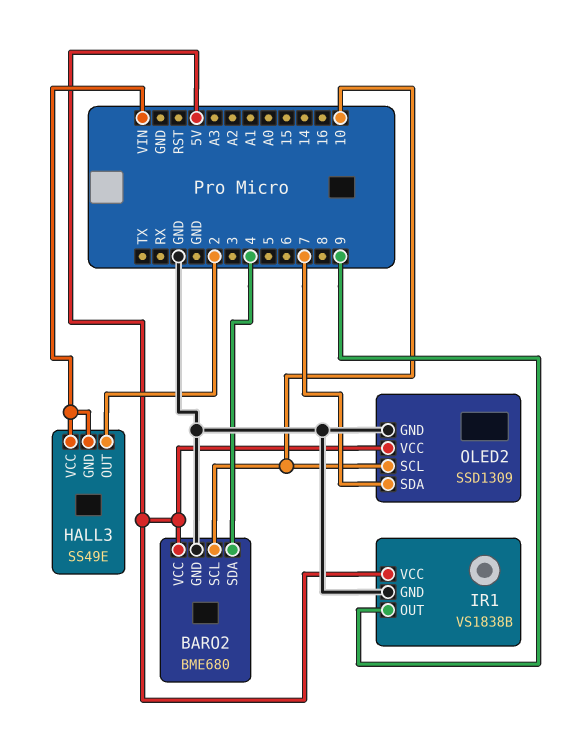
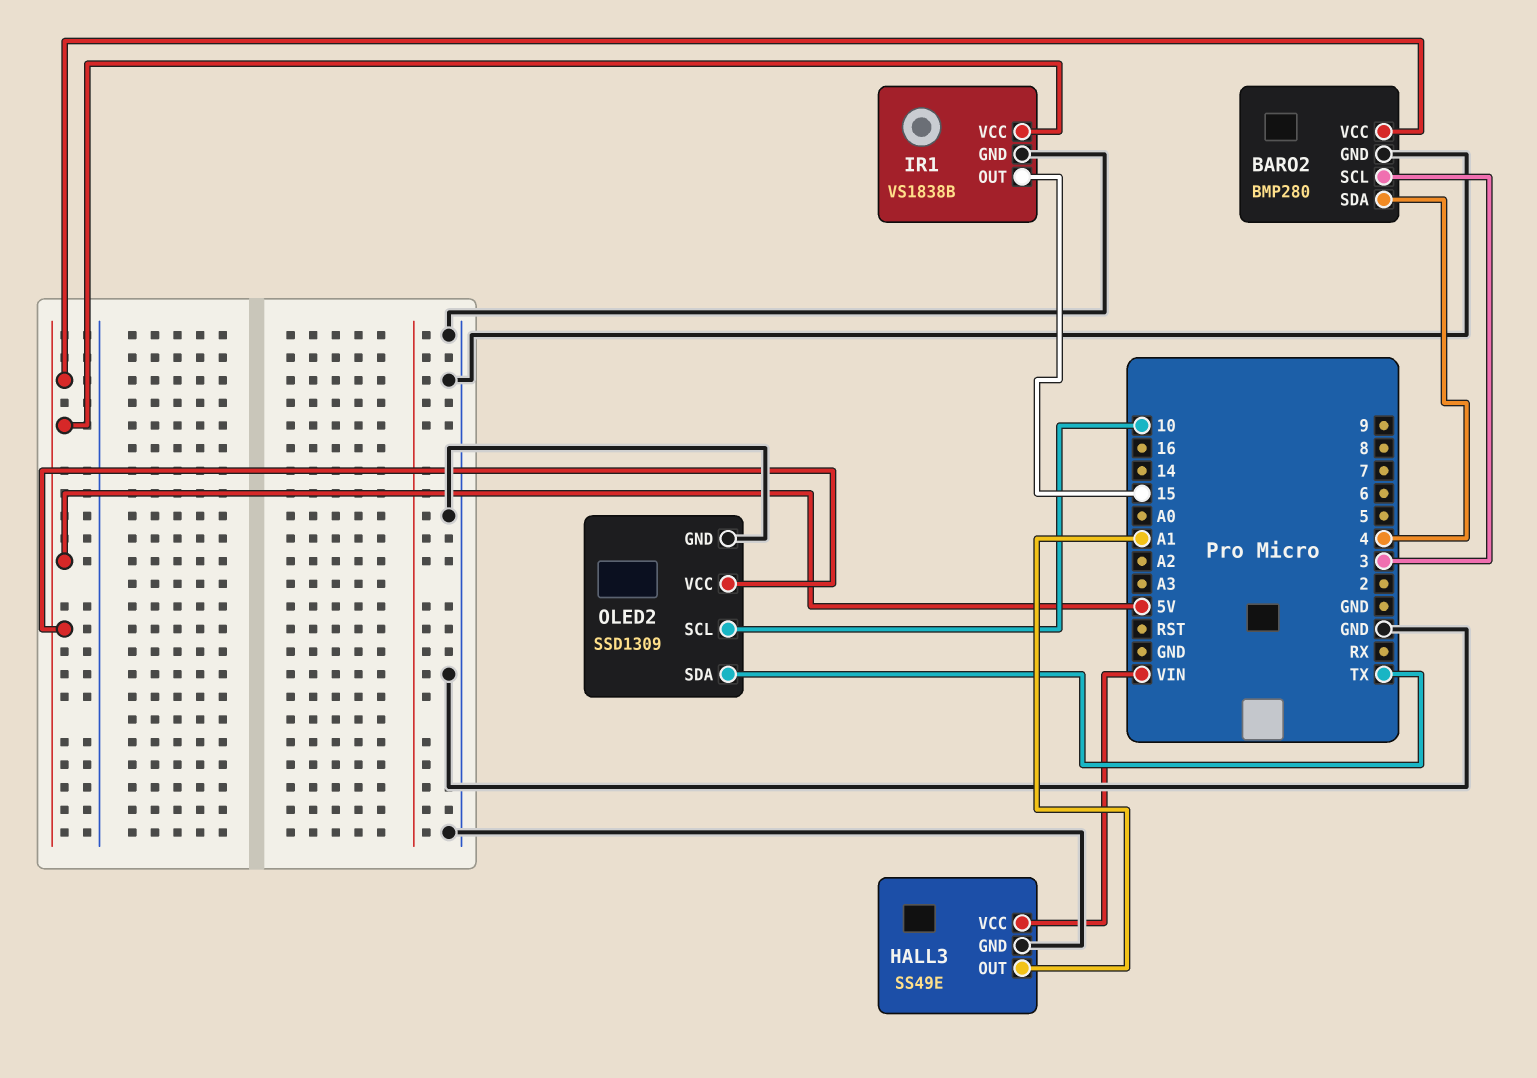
BARO2: BME680 -> BMP280
BARO2 pin SCL: 10 -> 3
HALL3 pin GND: VIN -> GND
HALL3 pin OUT: 2 -> A1
IR1 pin OUT: 9 -> 15
OLED2 pin SDA: 7 -> TX

